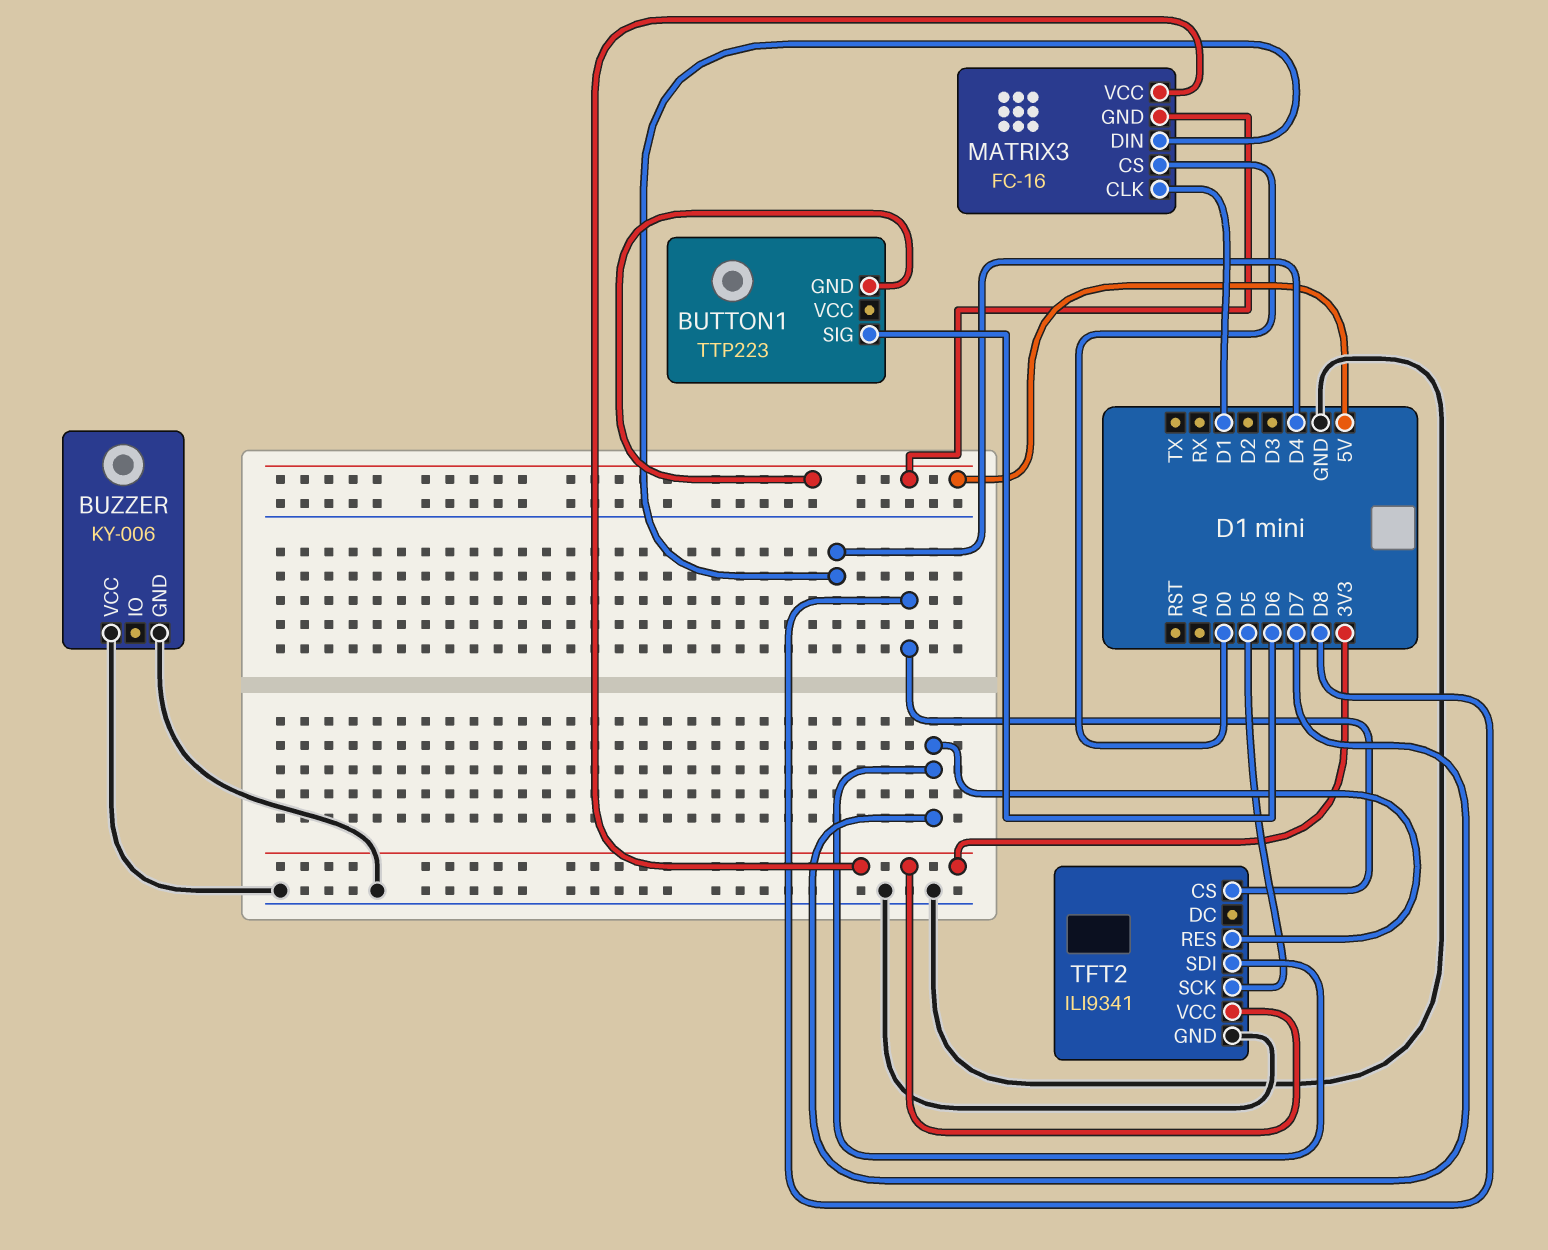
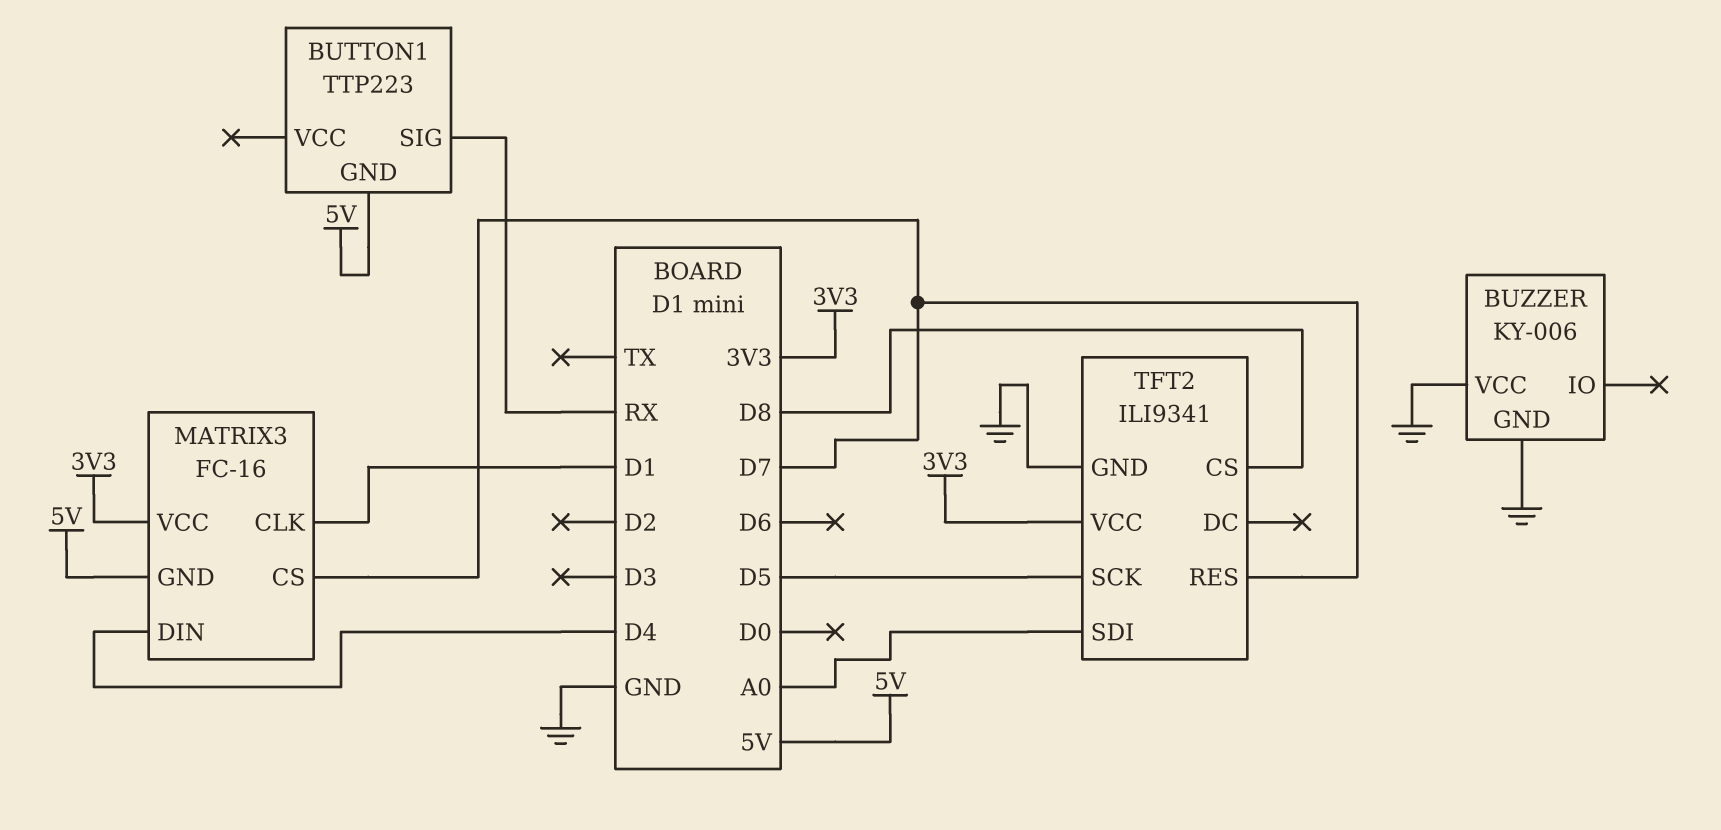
BUTTON1 pin SIG: D6 -> RX
MATRIX3 pin CS: D0 -> D7
TFT2 pin SDI: D7 -> A0

